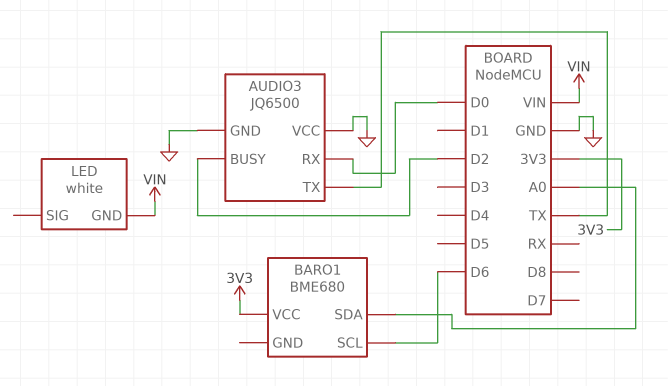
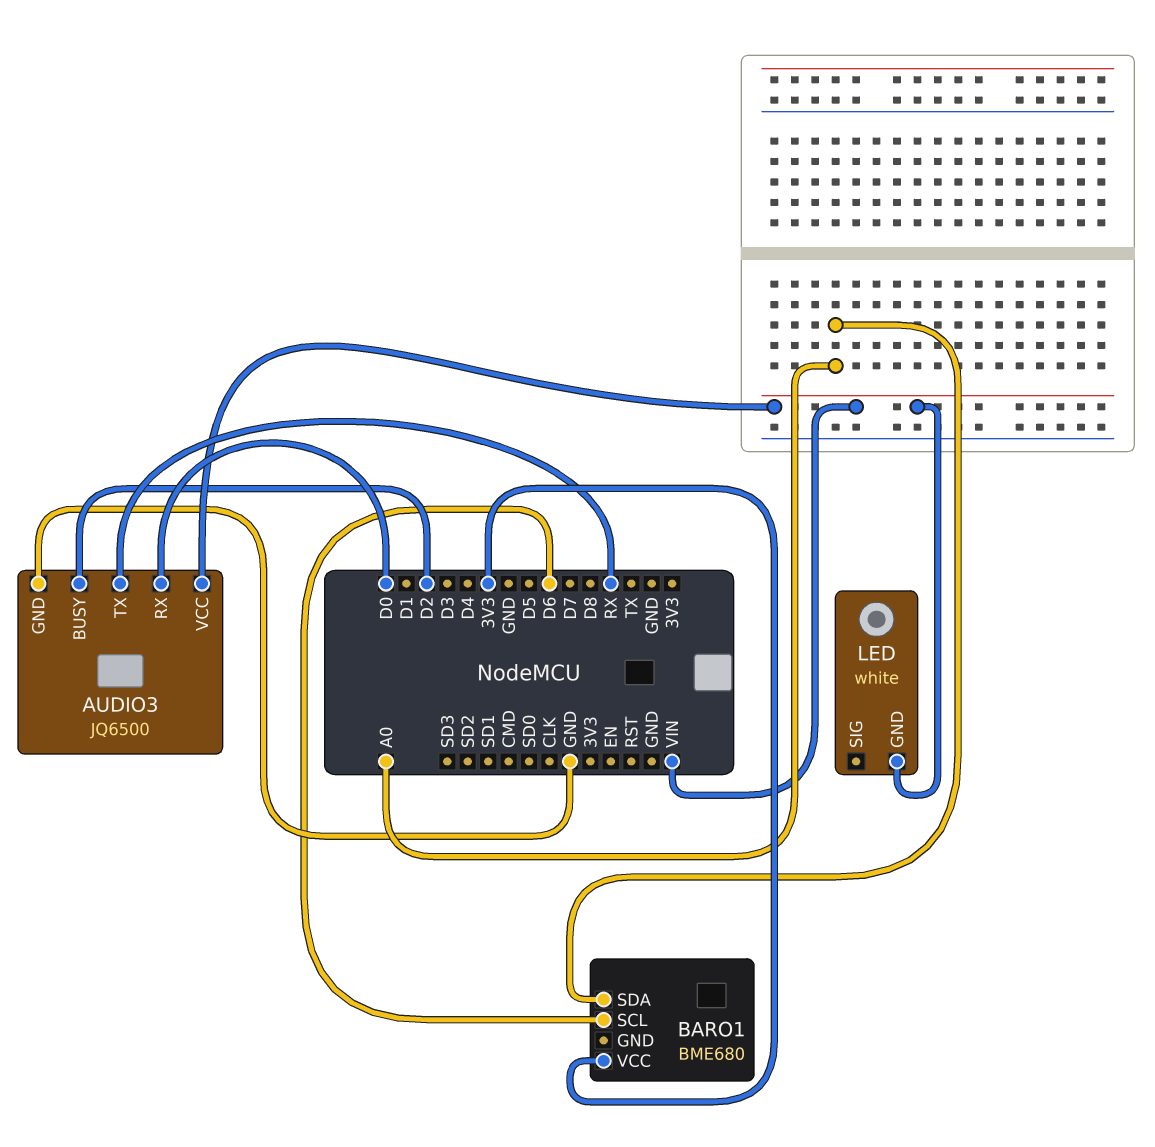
AUDIO3 pin TX: TX -> RX
AUDIO3 pin VCC: GND -> VIN

